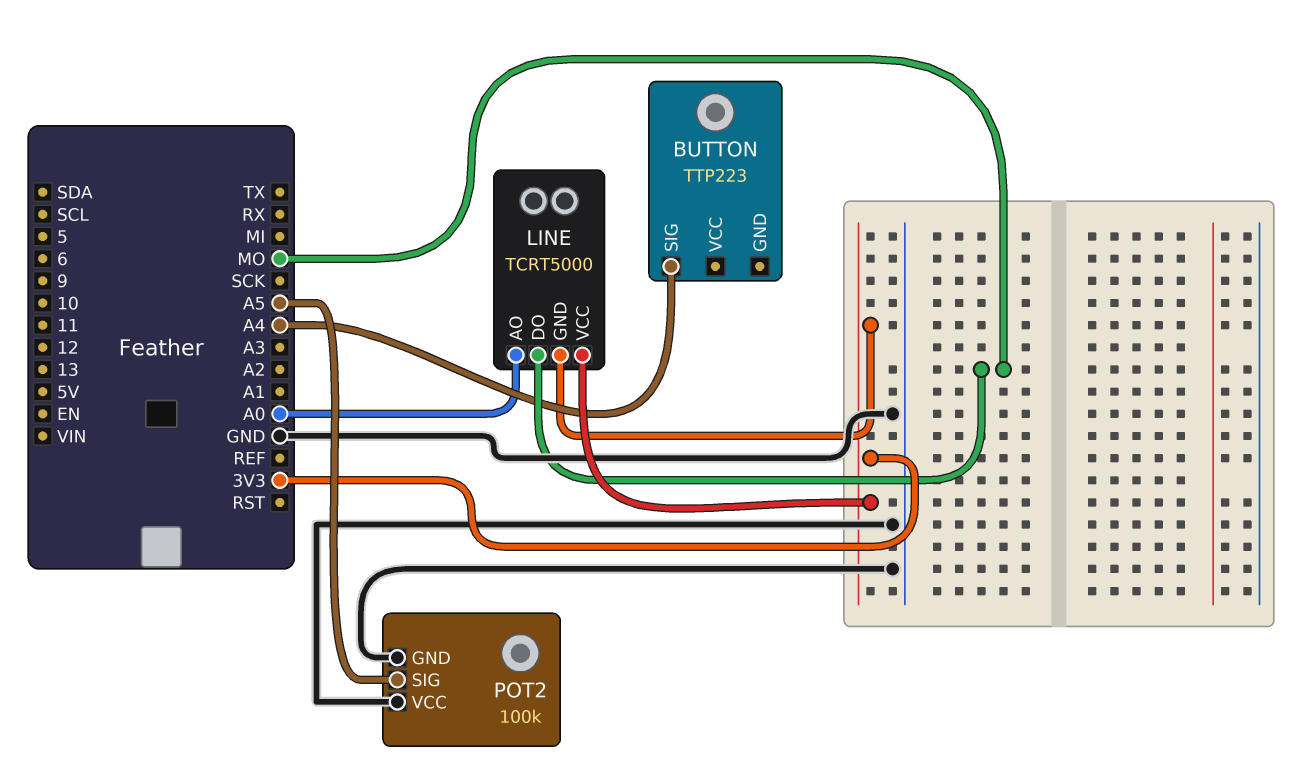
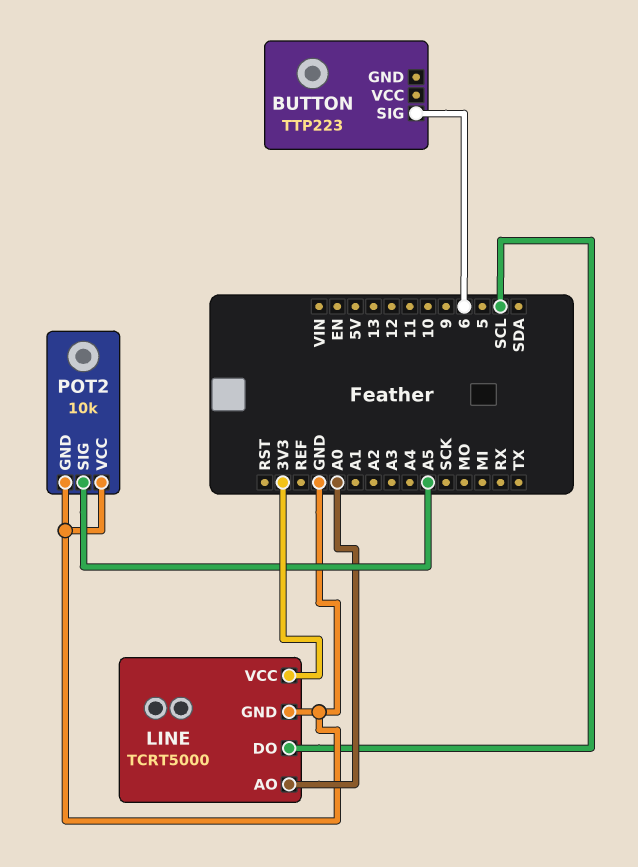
BUTTON pin SIG: A4 -> 6
LINE pin DO: MO -> SCL
LINE pin GND: 3V3 -> GND
POT2: 100k -> 10k

